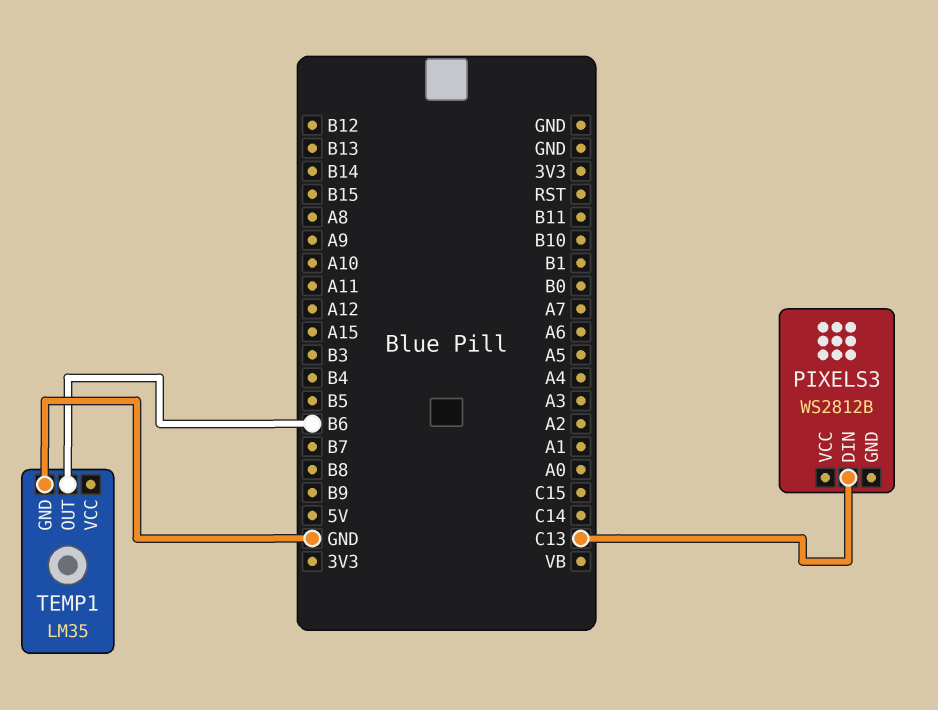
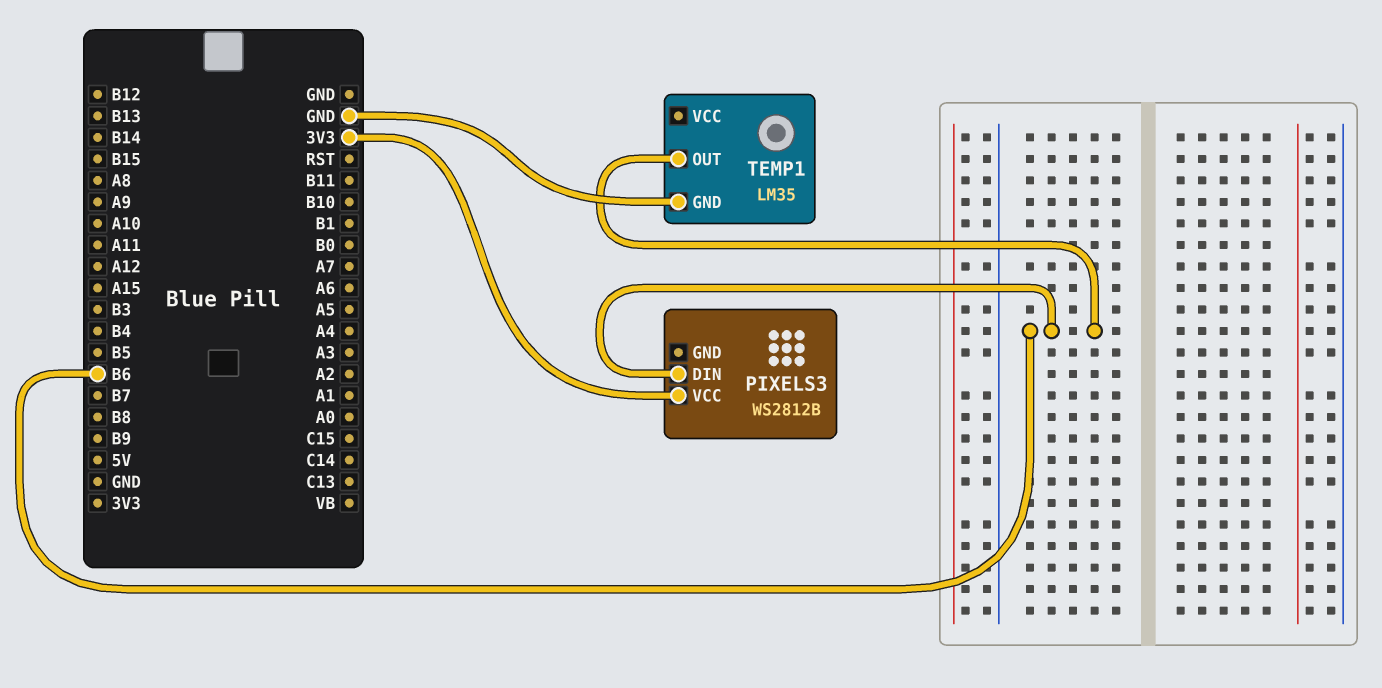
PIXELS3 pin DIN: C13 -> B6
PIXELS3 pin VCC: none -> 3V3

